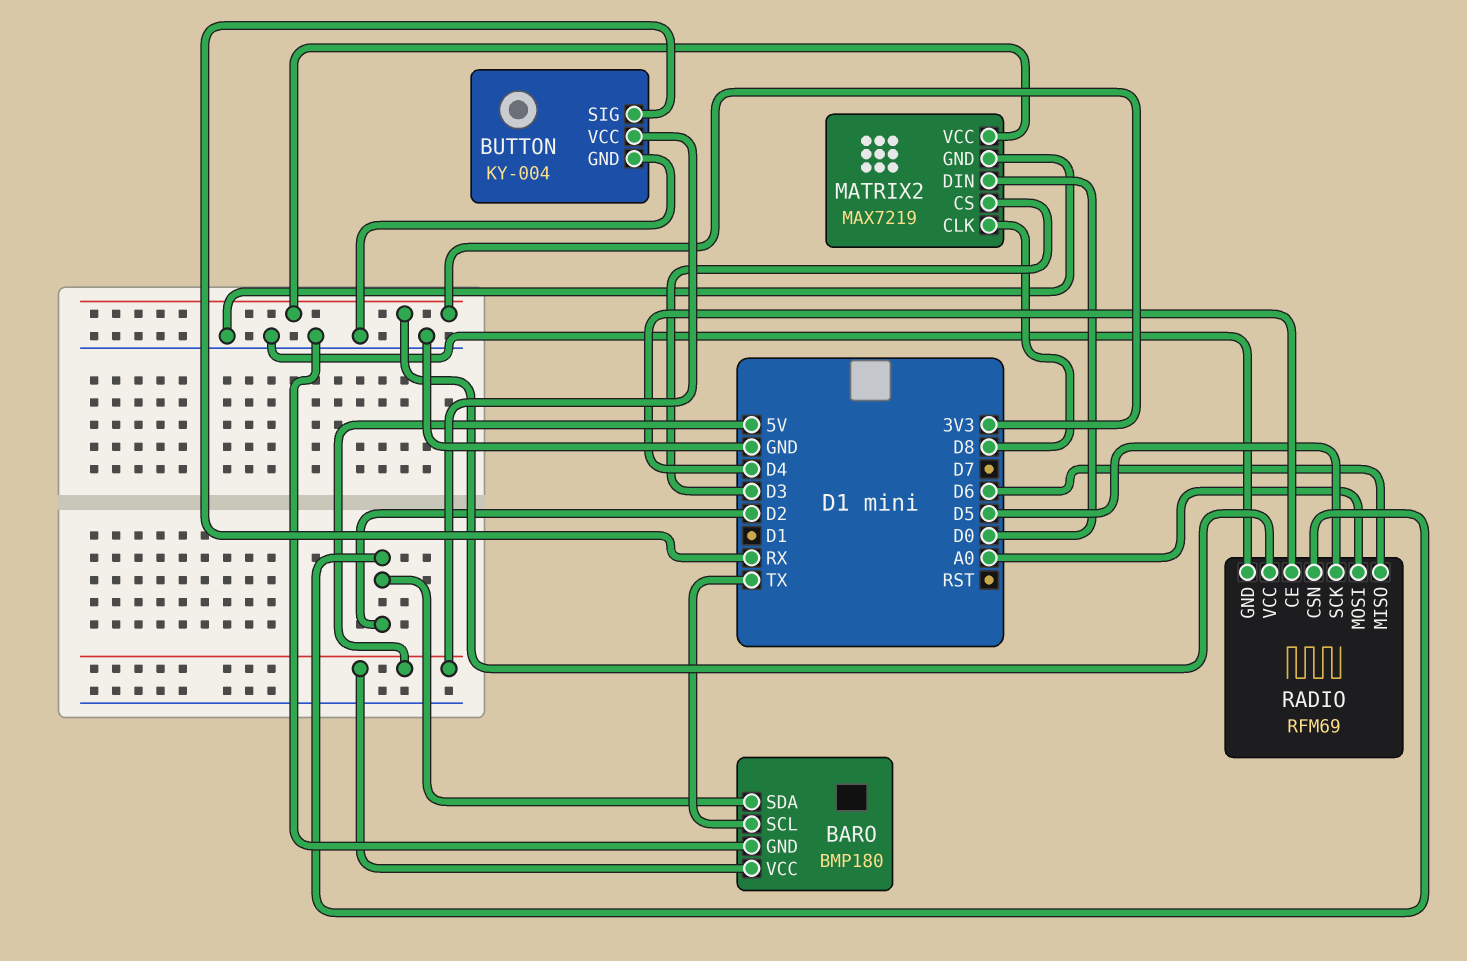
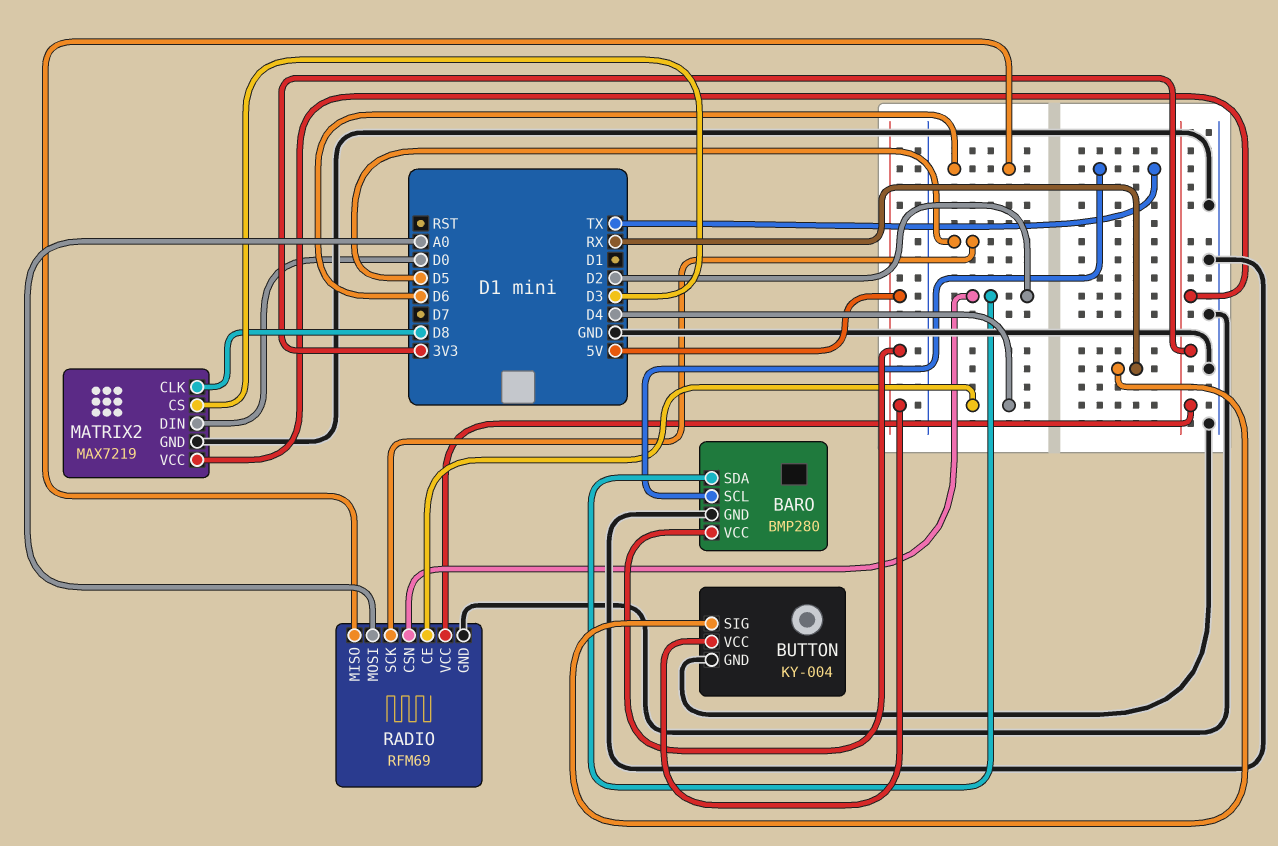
BARO: BMP180 -> BMP280

